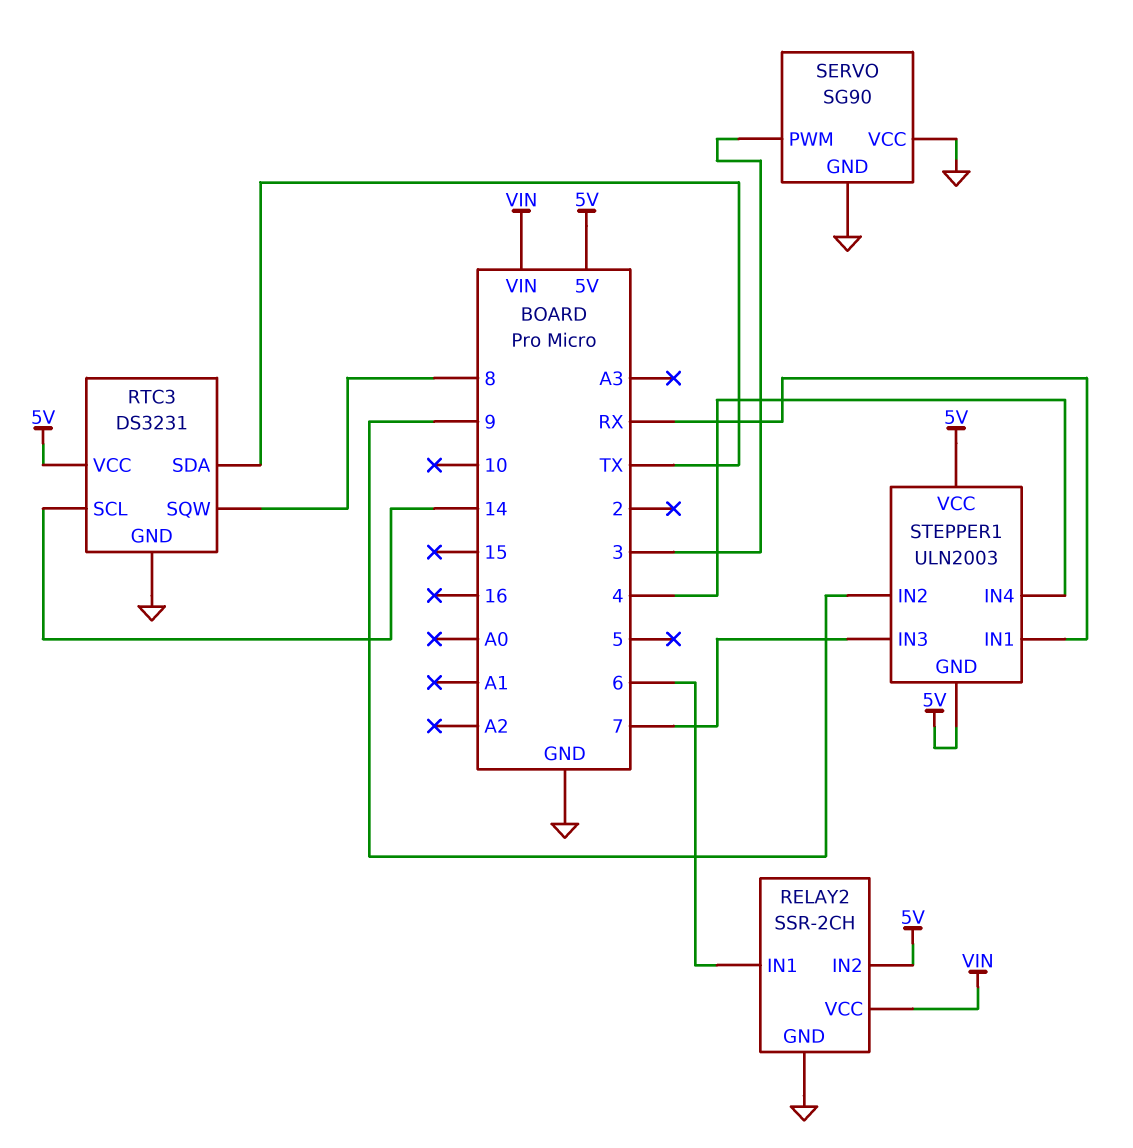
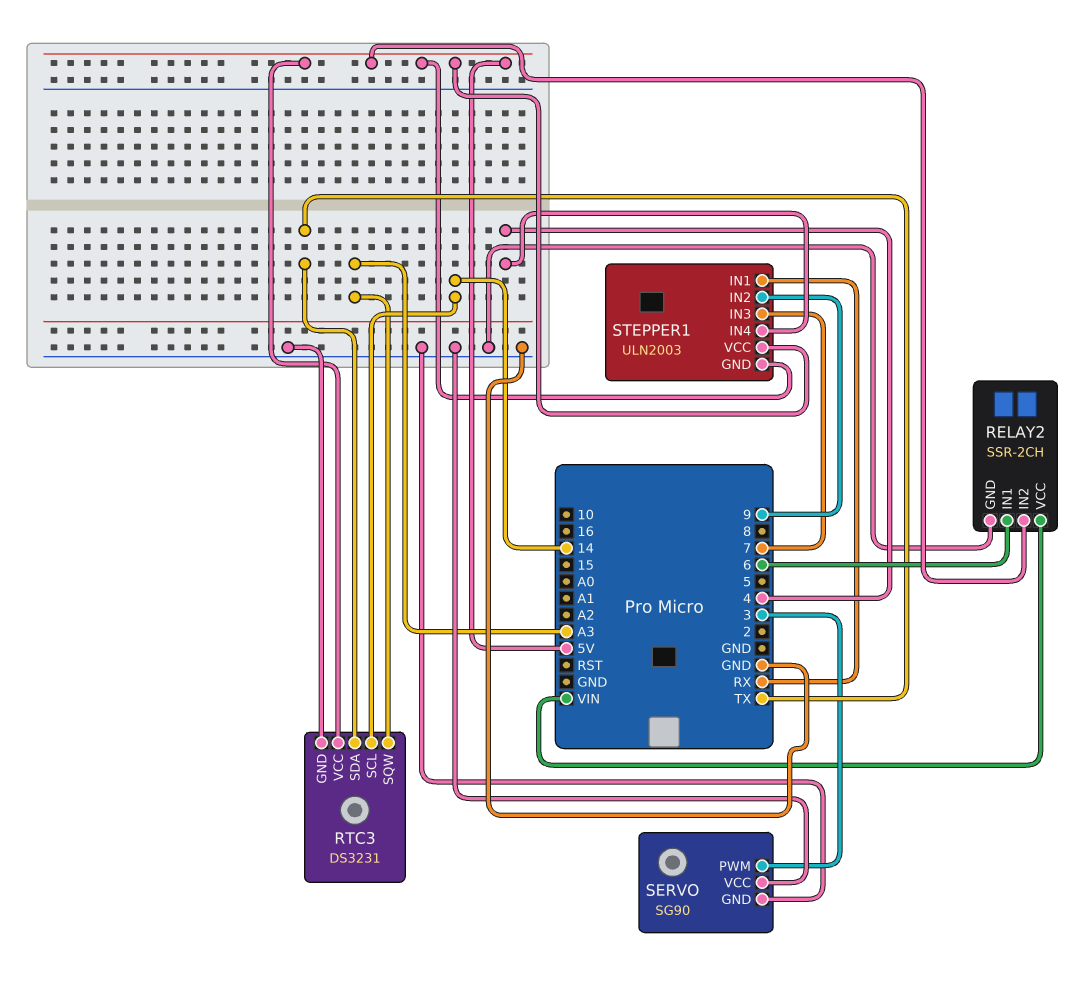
RTC3 pin SQW: 8 -> A3

